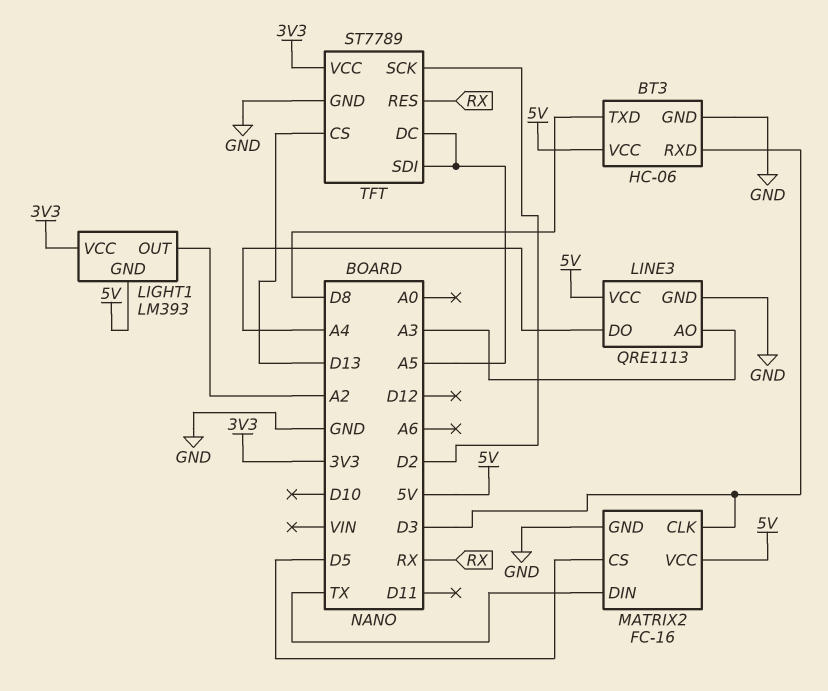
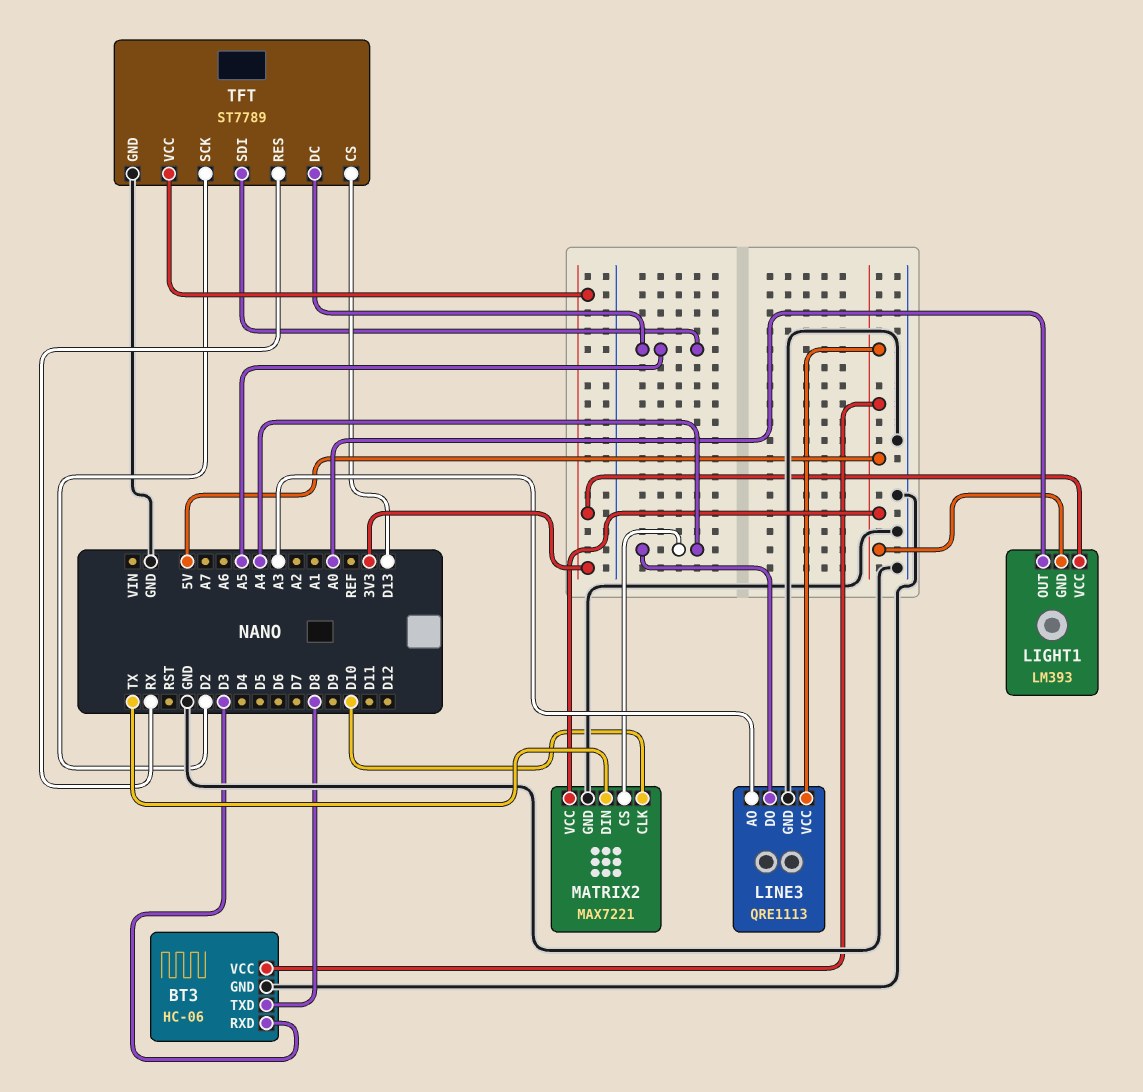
LIGHT1 pin OUT: A2 -> A0
MATRIX2: FC-16 -> MAX7221
MATRIX2 pin CLK: D3 -> D10
MATRIX2 pin CS: D5 -> A4

